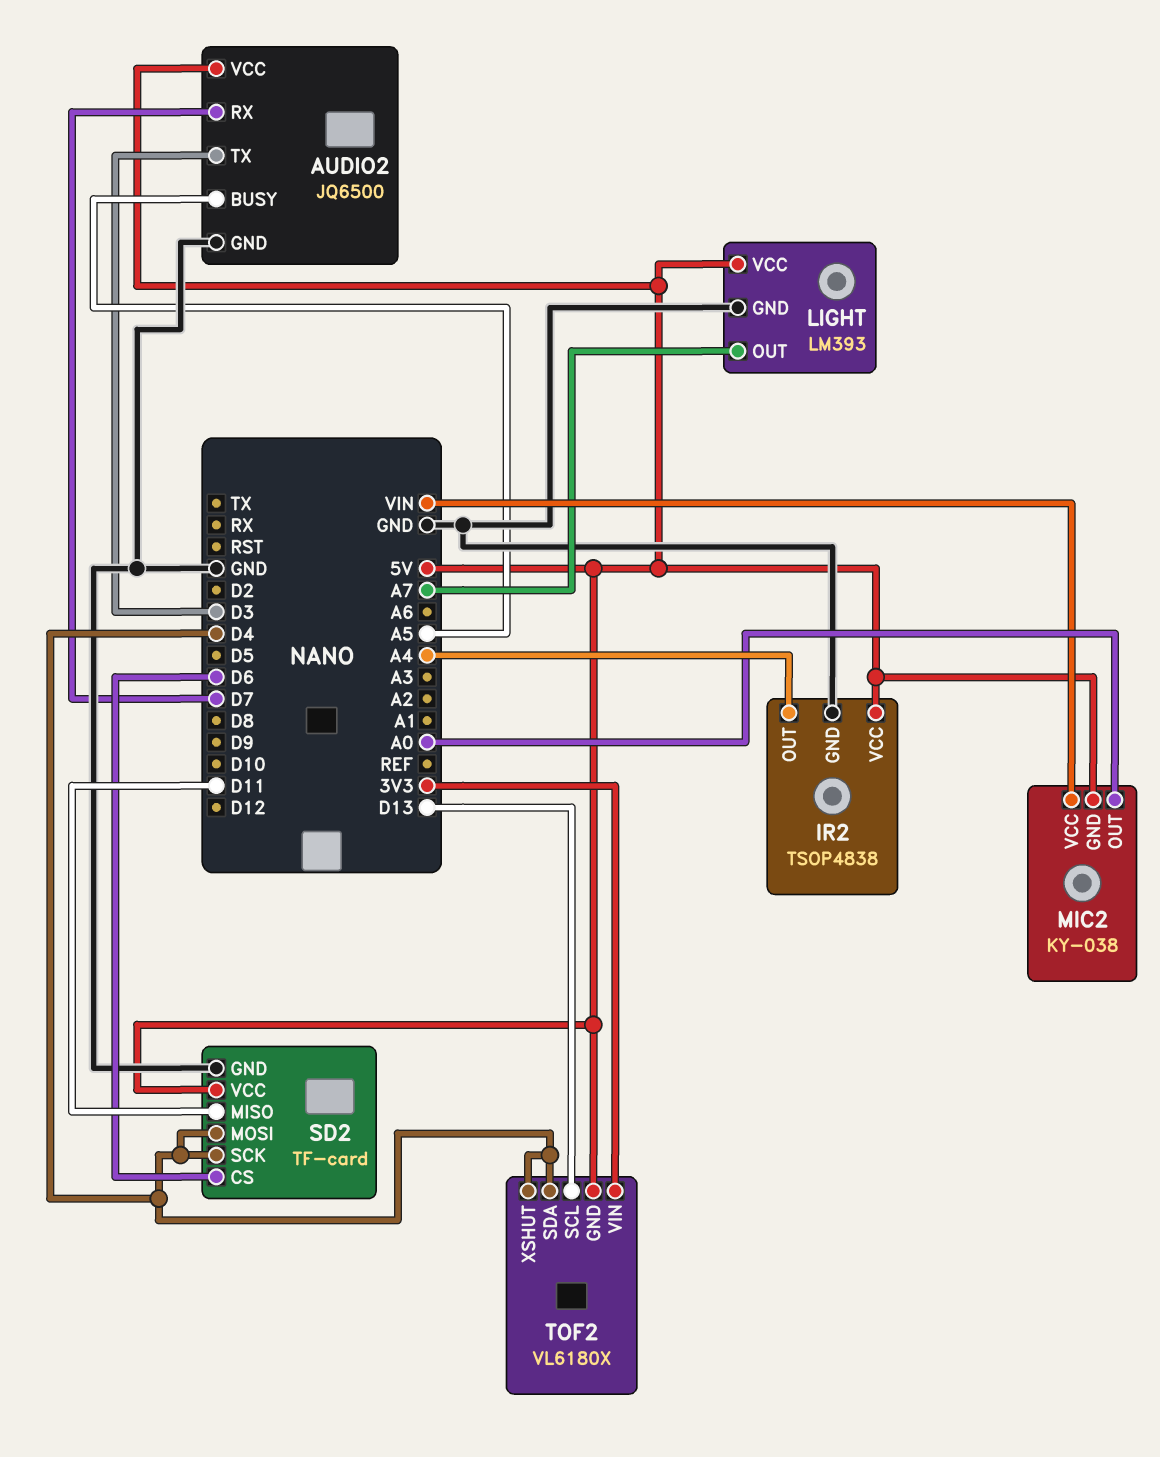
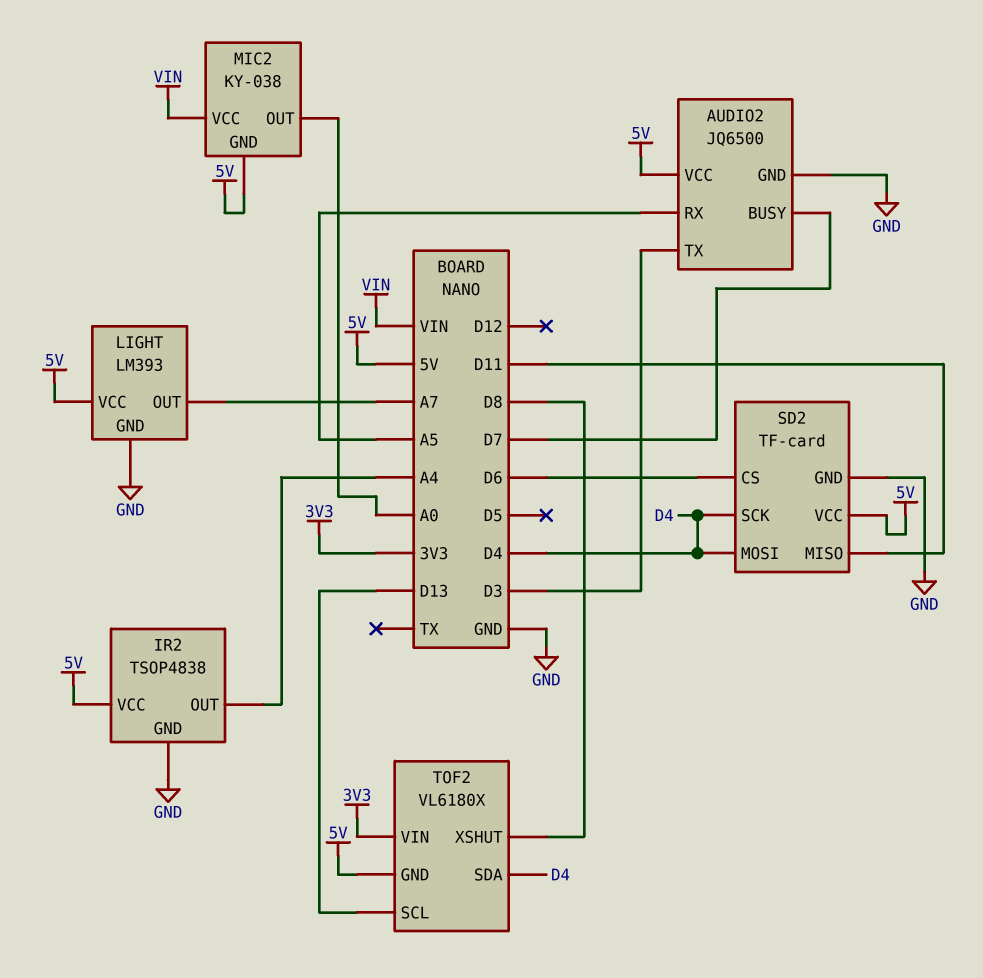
AUDIO2 pin BUSY: A5 -> D7
AUDIO2 pin RX: D7 -> A5
TOF2 pin XSHUT: D4 -> D8

